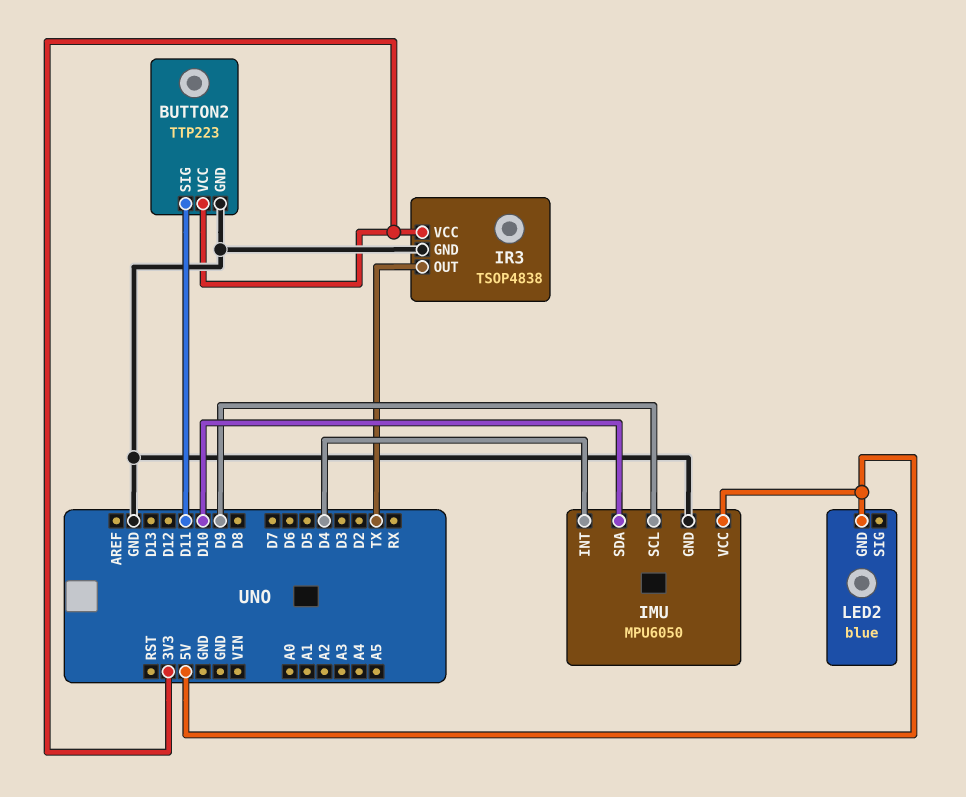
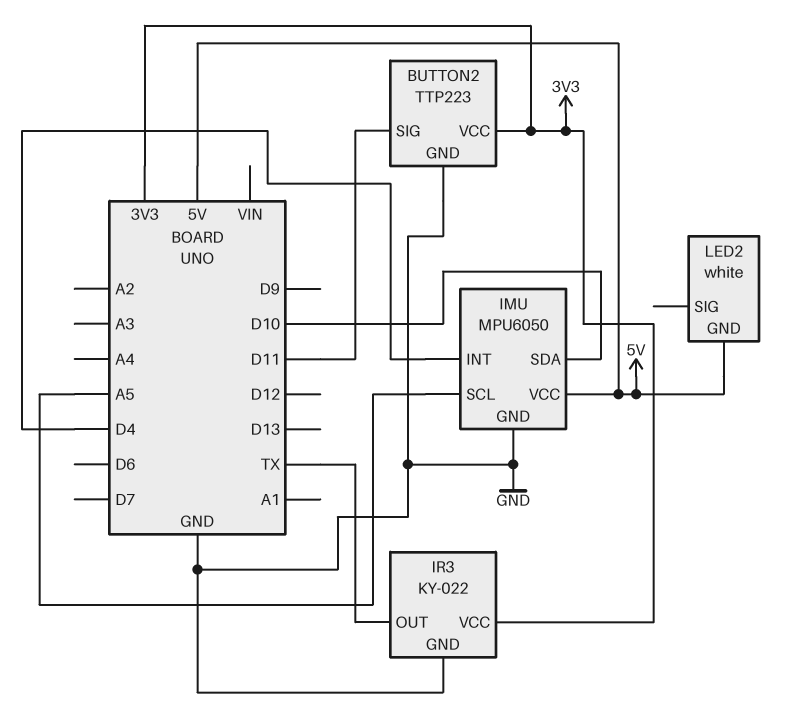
IMU pin SCL: D9 -> A5
IR3: TSOP4838 -> KY-022
LED2: blue -> white

